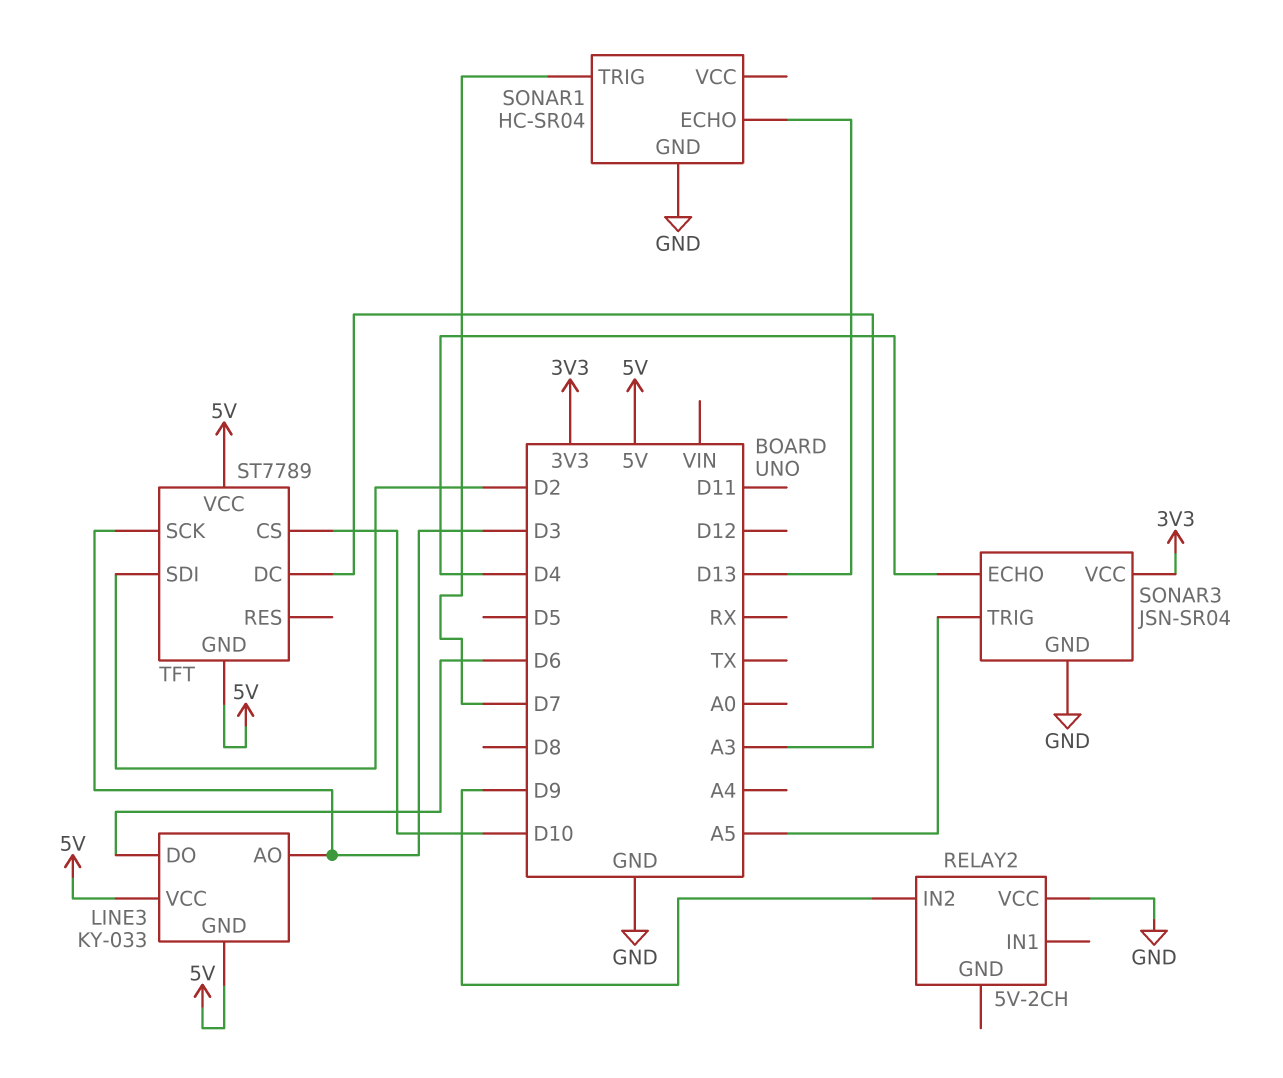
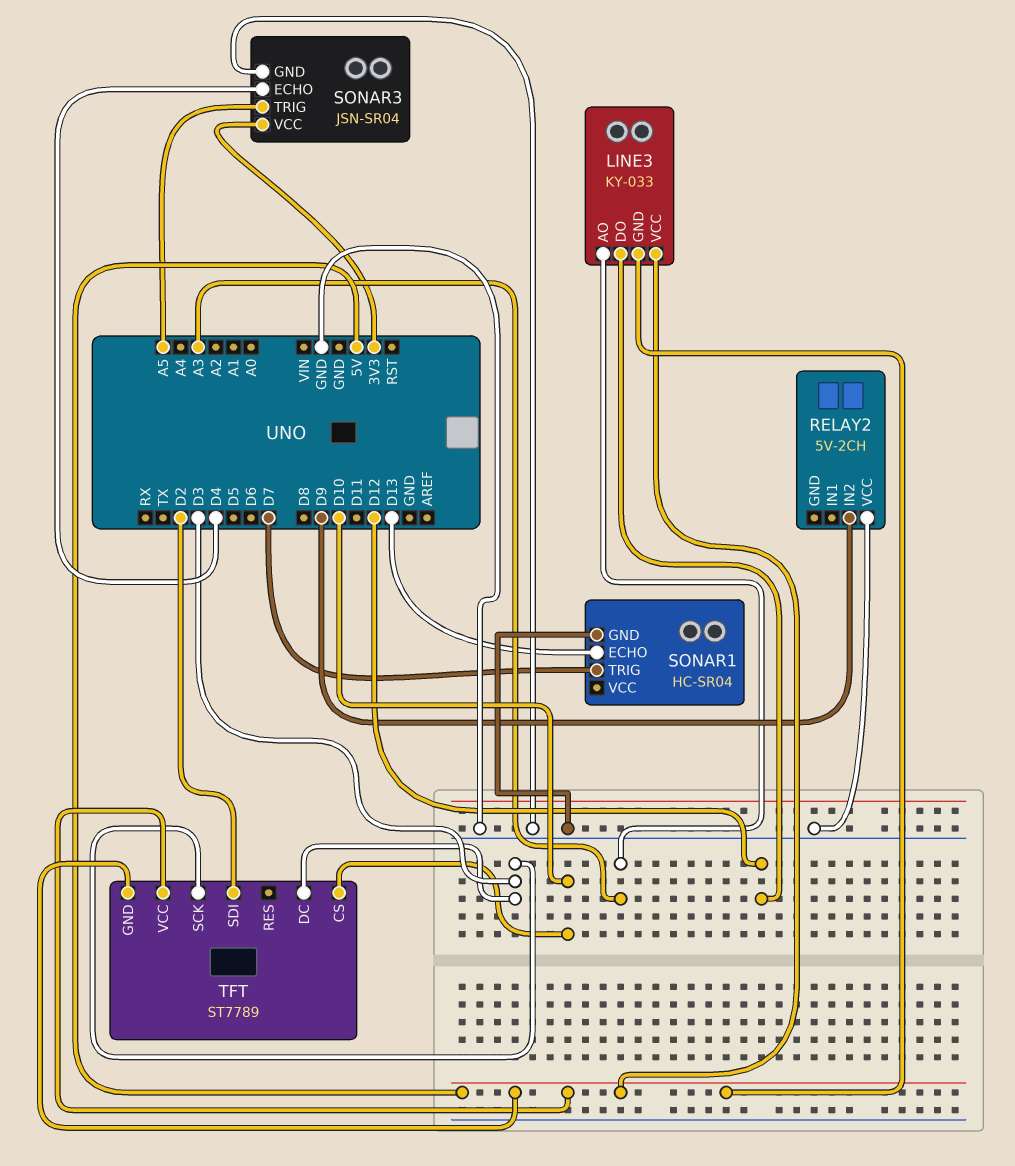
LINE3 pin AO: D3 -> A3
LINE3 pin DO: D6 -> D12
TFT pin DC: A3 -> D3

